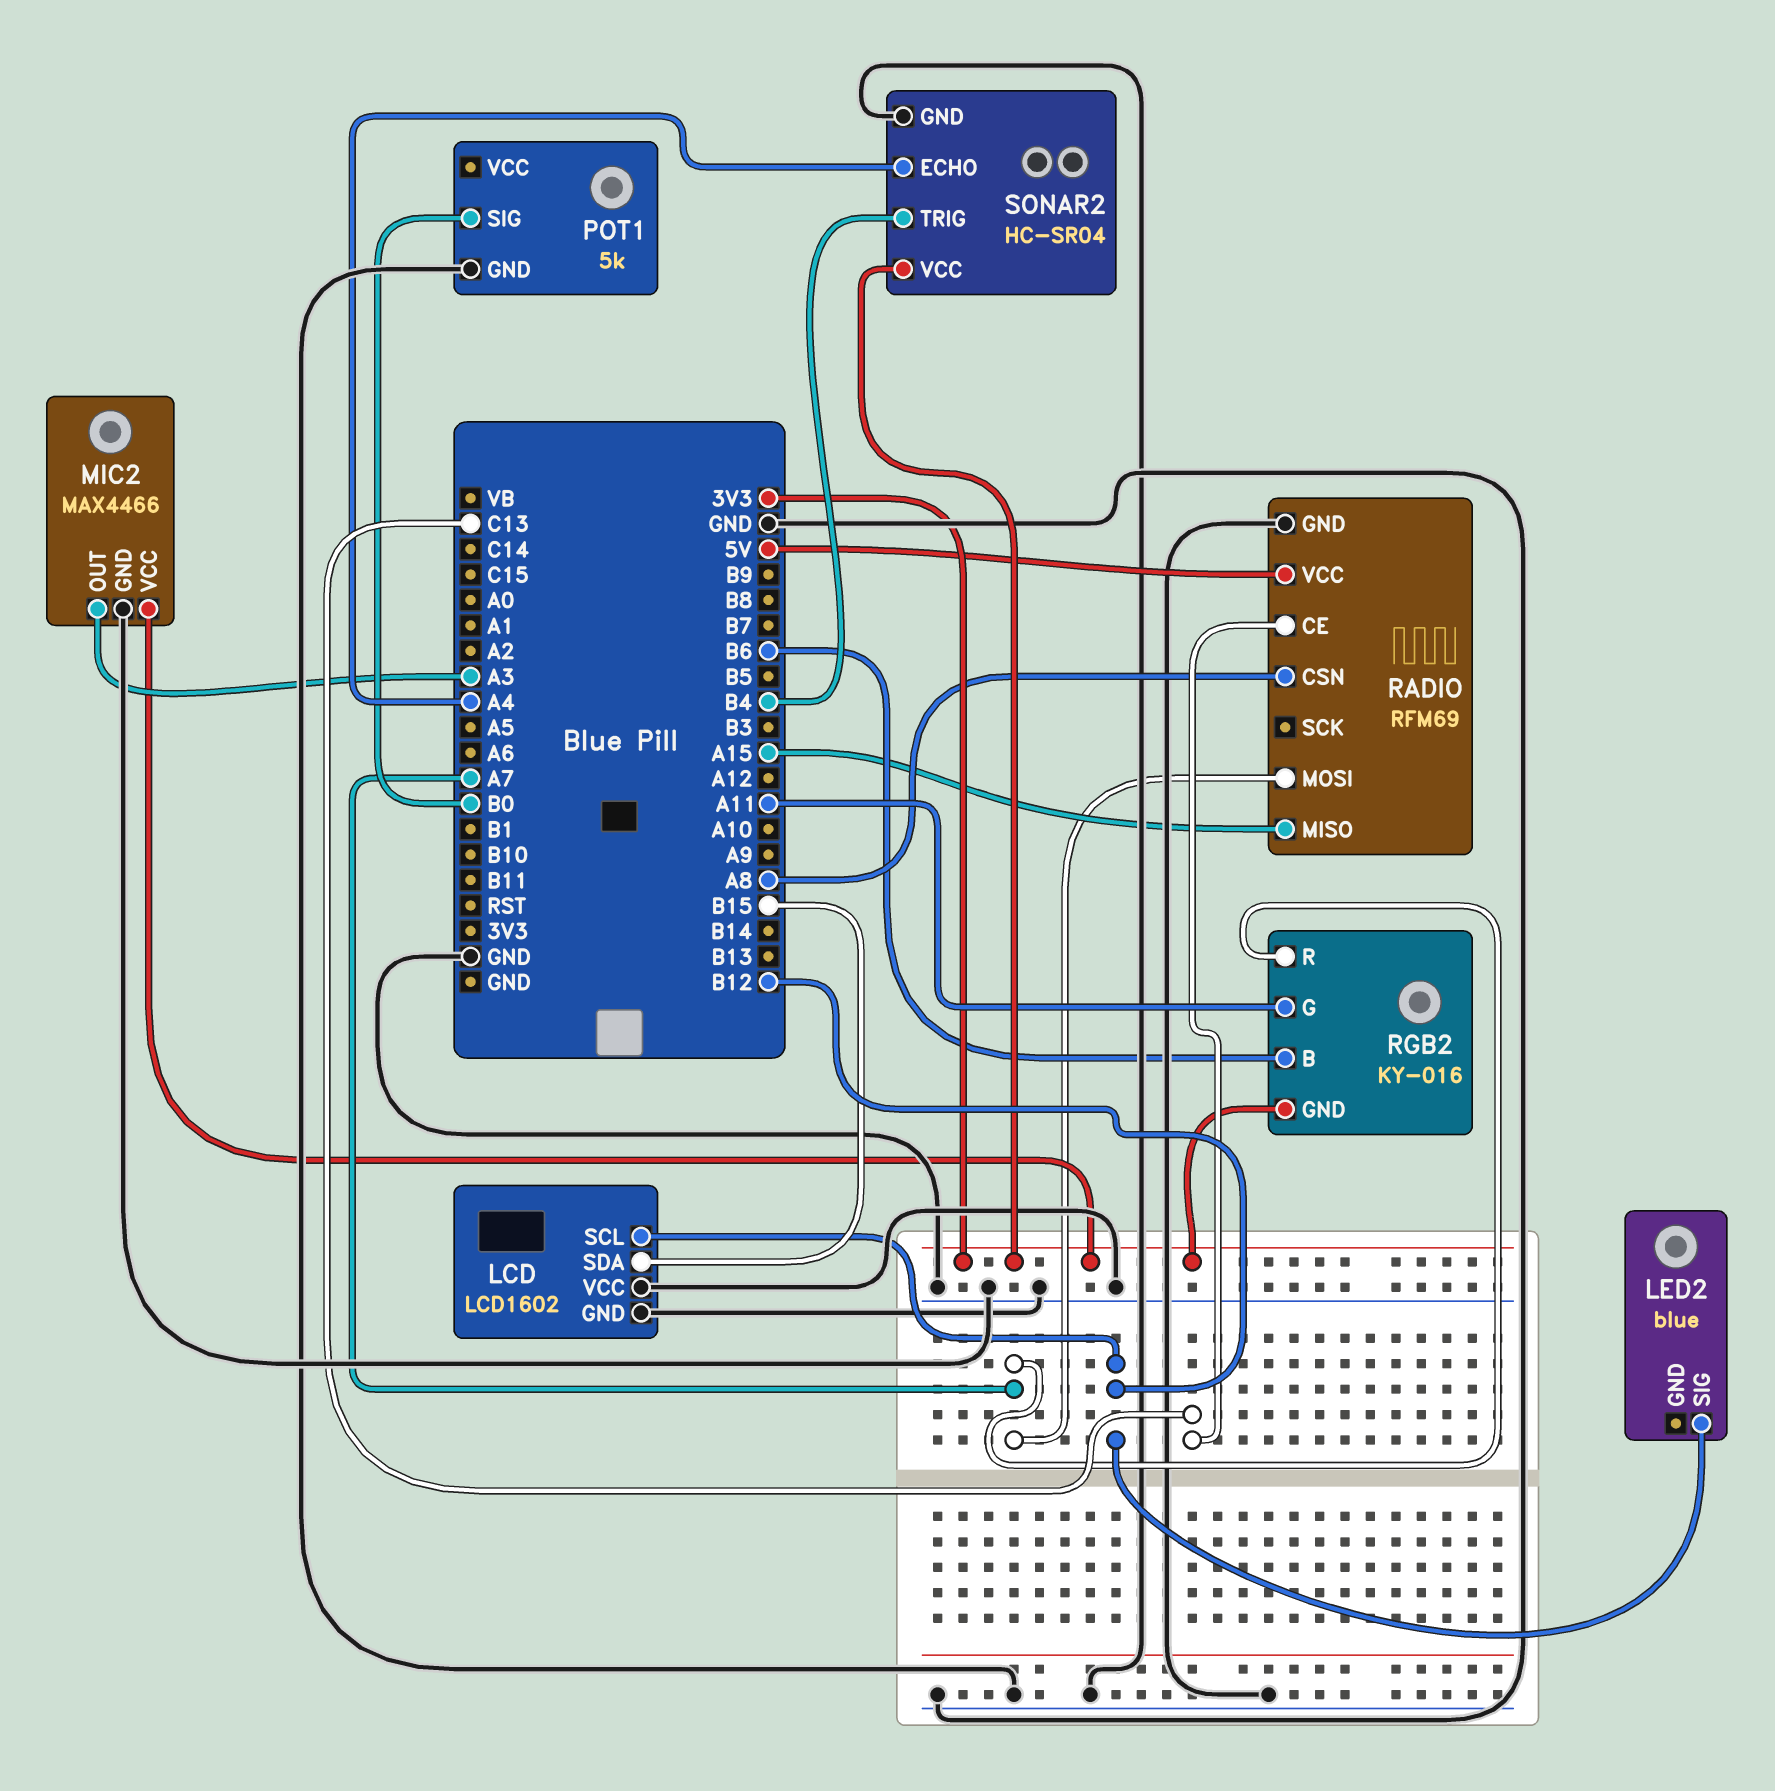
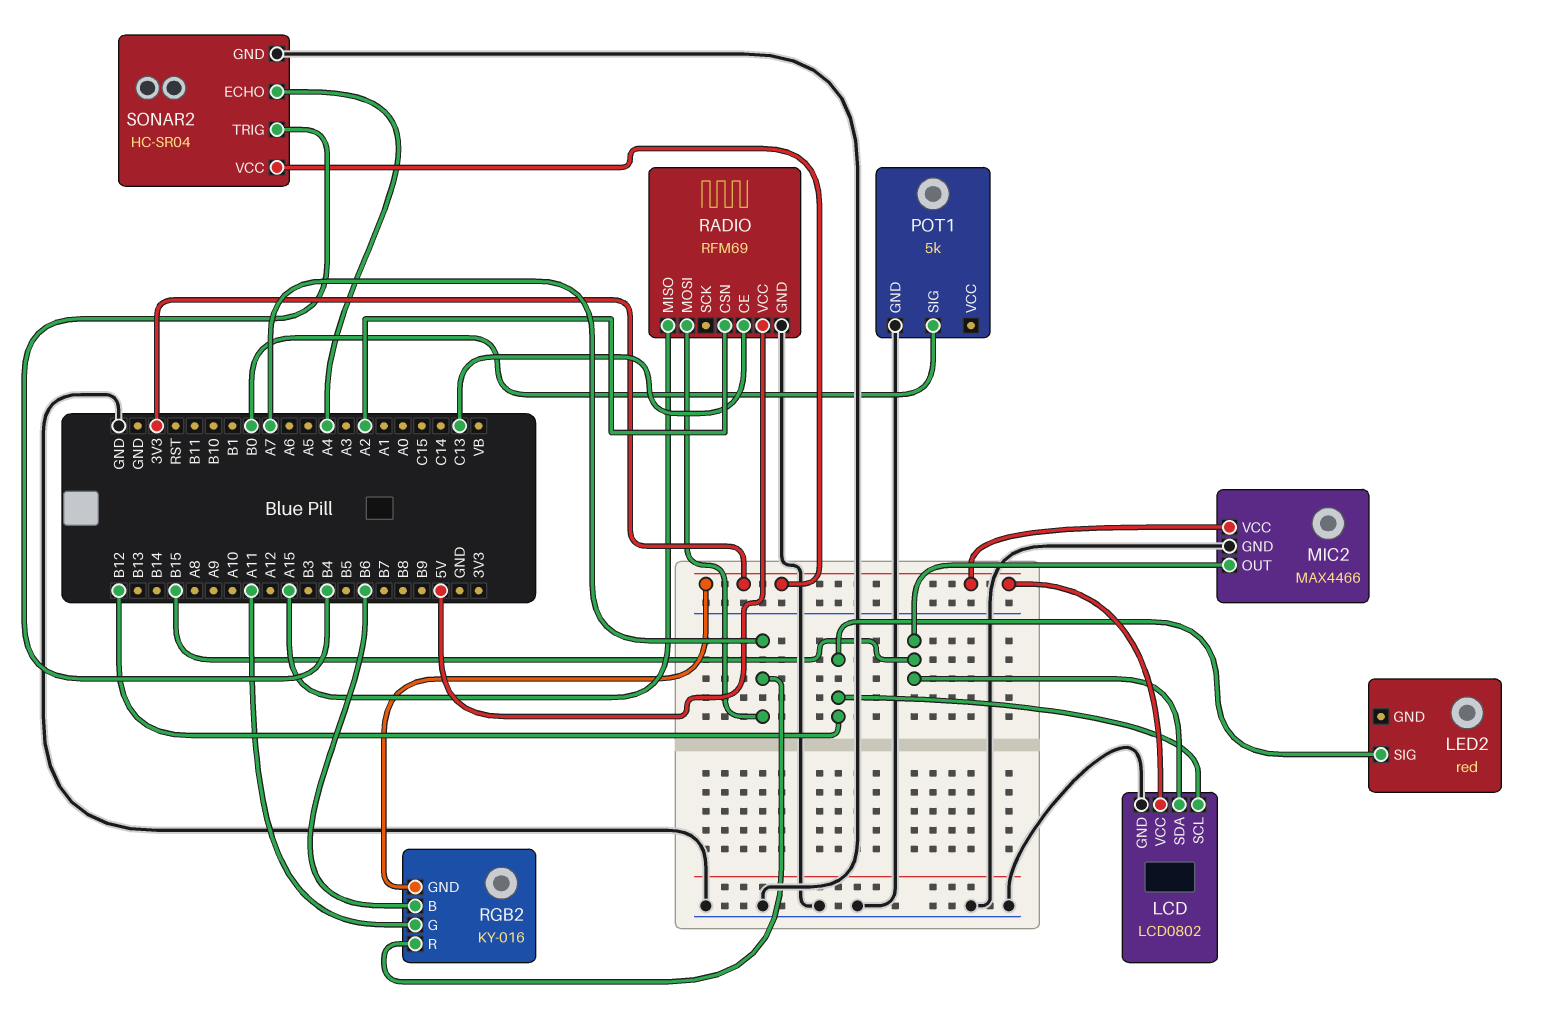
LCD: LCD1602 -> LCD0802
LCD pin VCC: GND -> 3V3
LED2: blue -> red
MIC2 pin OUT: A3 -> B15
RADIO pin CSN: A8 -> A2

